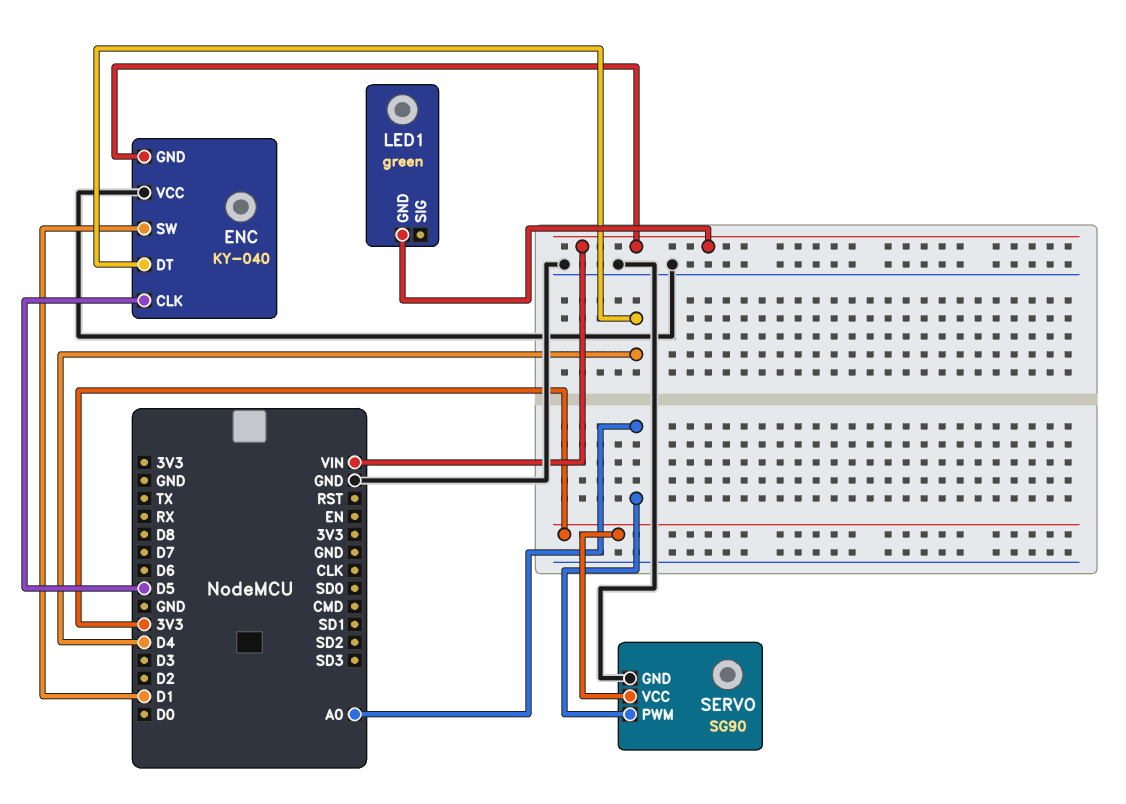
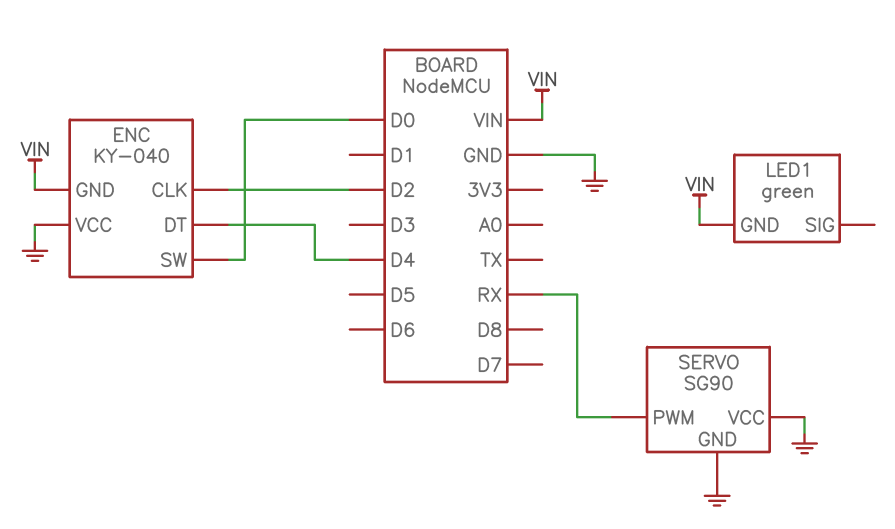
ENC pin CLK: D5 -> D2
ENC pin SW: D1 -> D0
SERVO pin PWM: A0 -> RX
SERVO pin VCC: 3V3 -> GND

